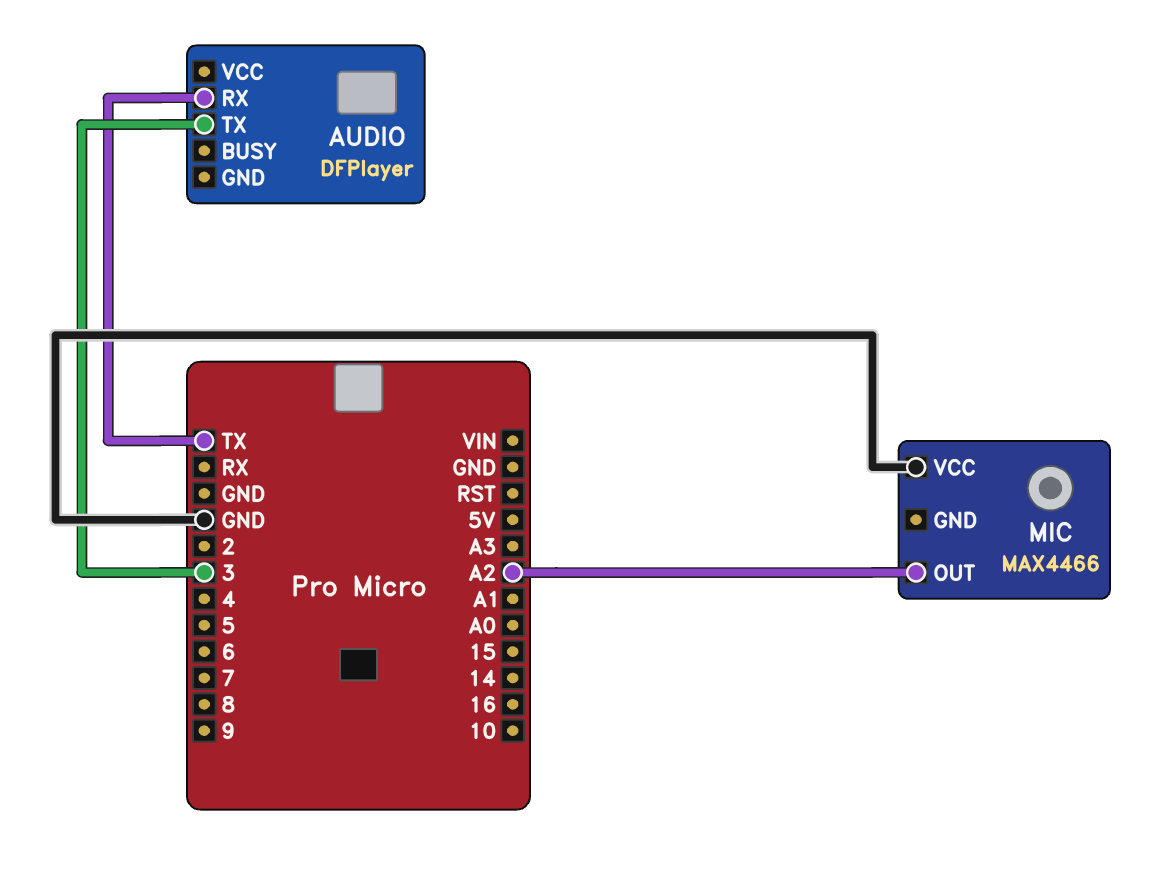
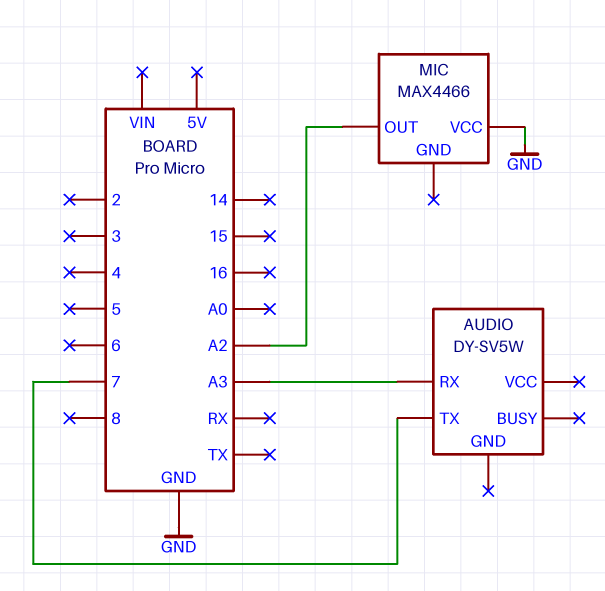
AUDIO: DFPlayer -> DY-SV5W
AUDIO pin RX: TX -> A3
AUDIO pin TX: 3 -> 7

